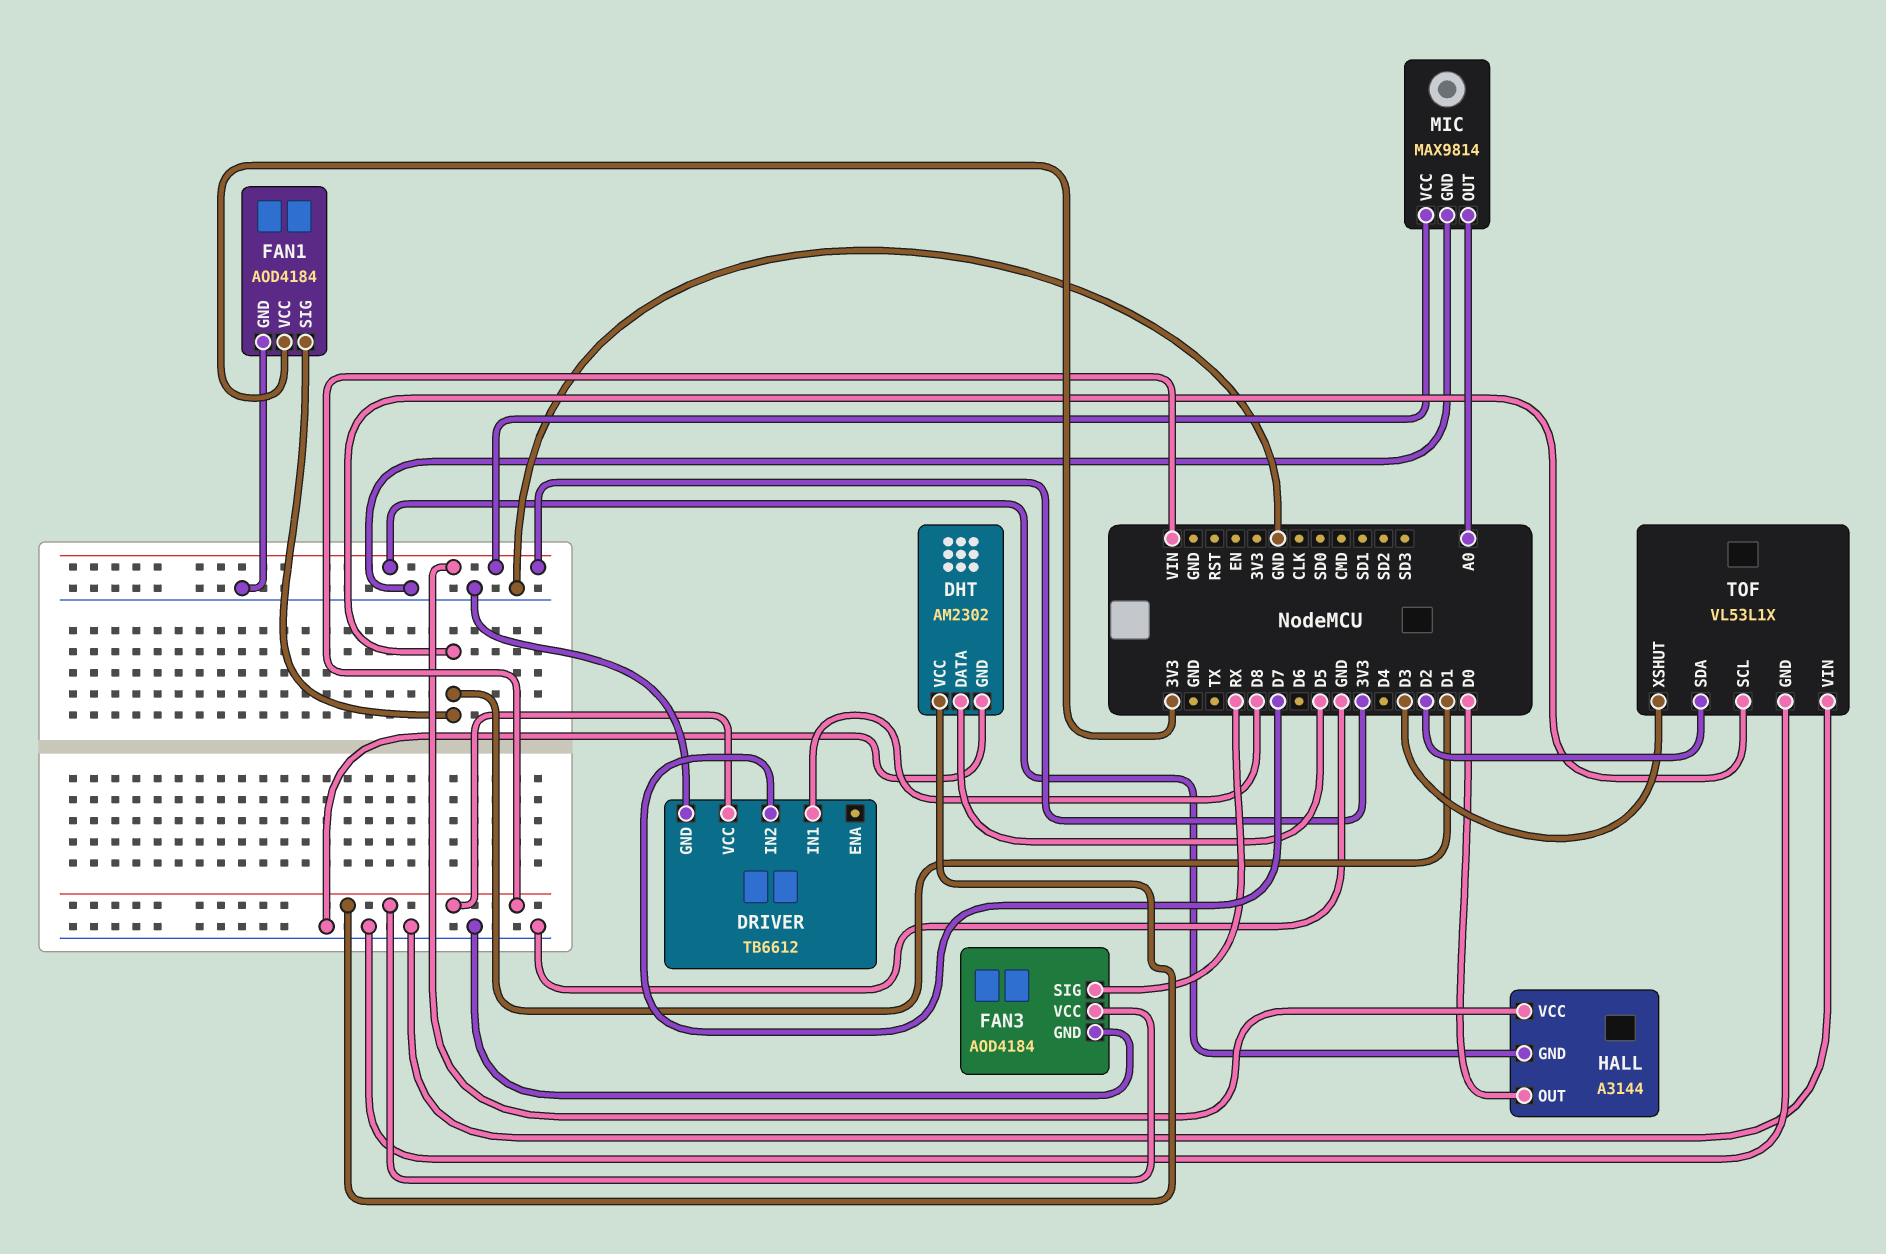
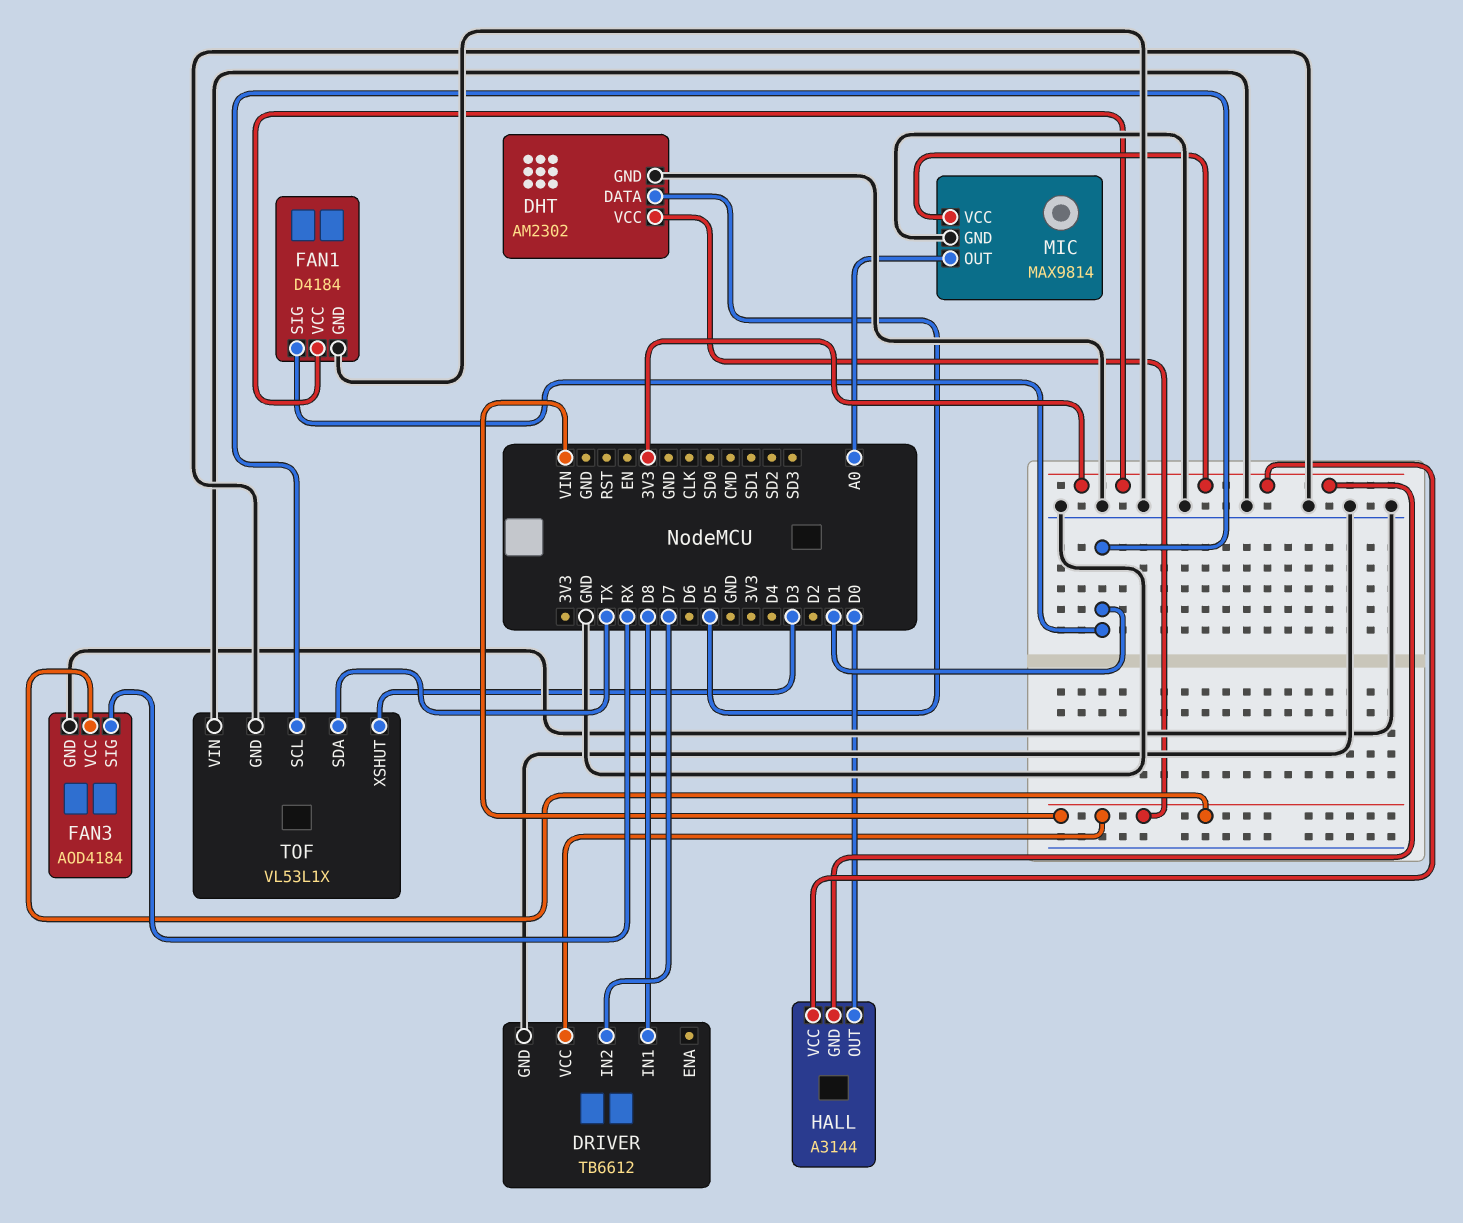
FAN1: AOD4184 -> D4184
TOF pin SDA: D2 -> TX

